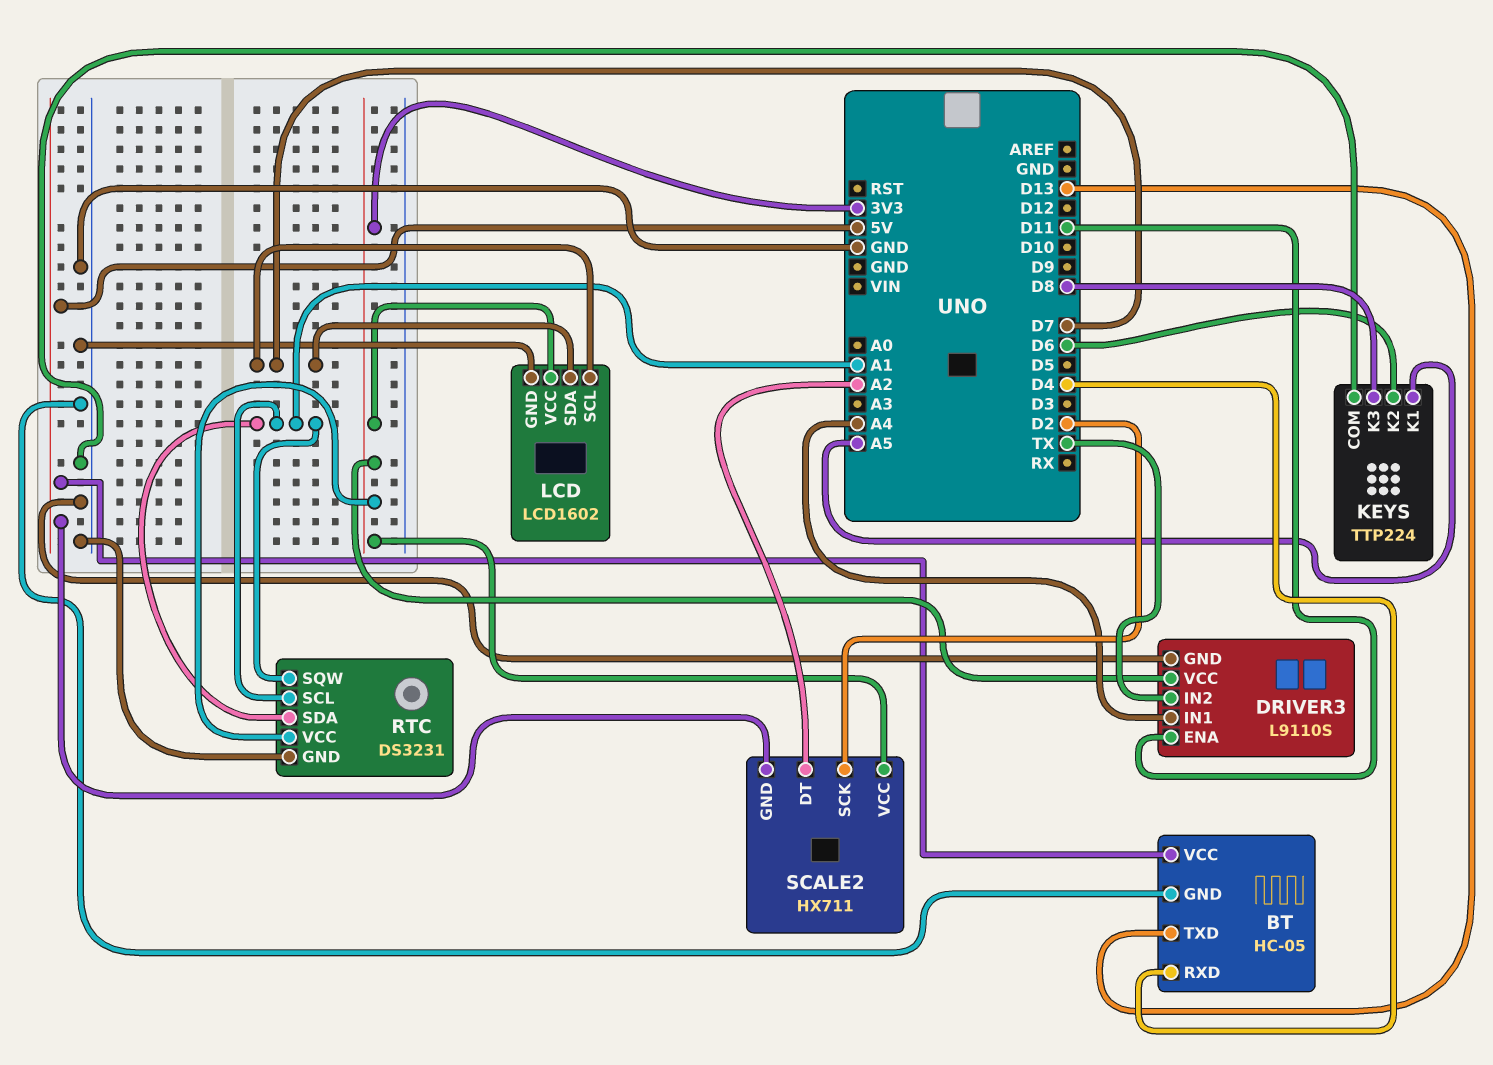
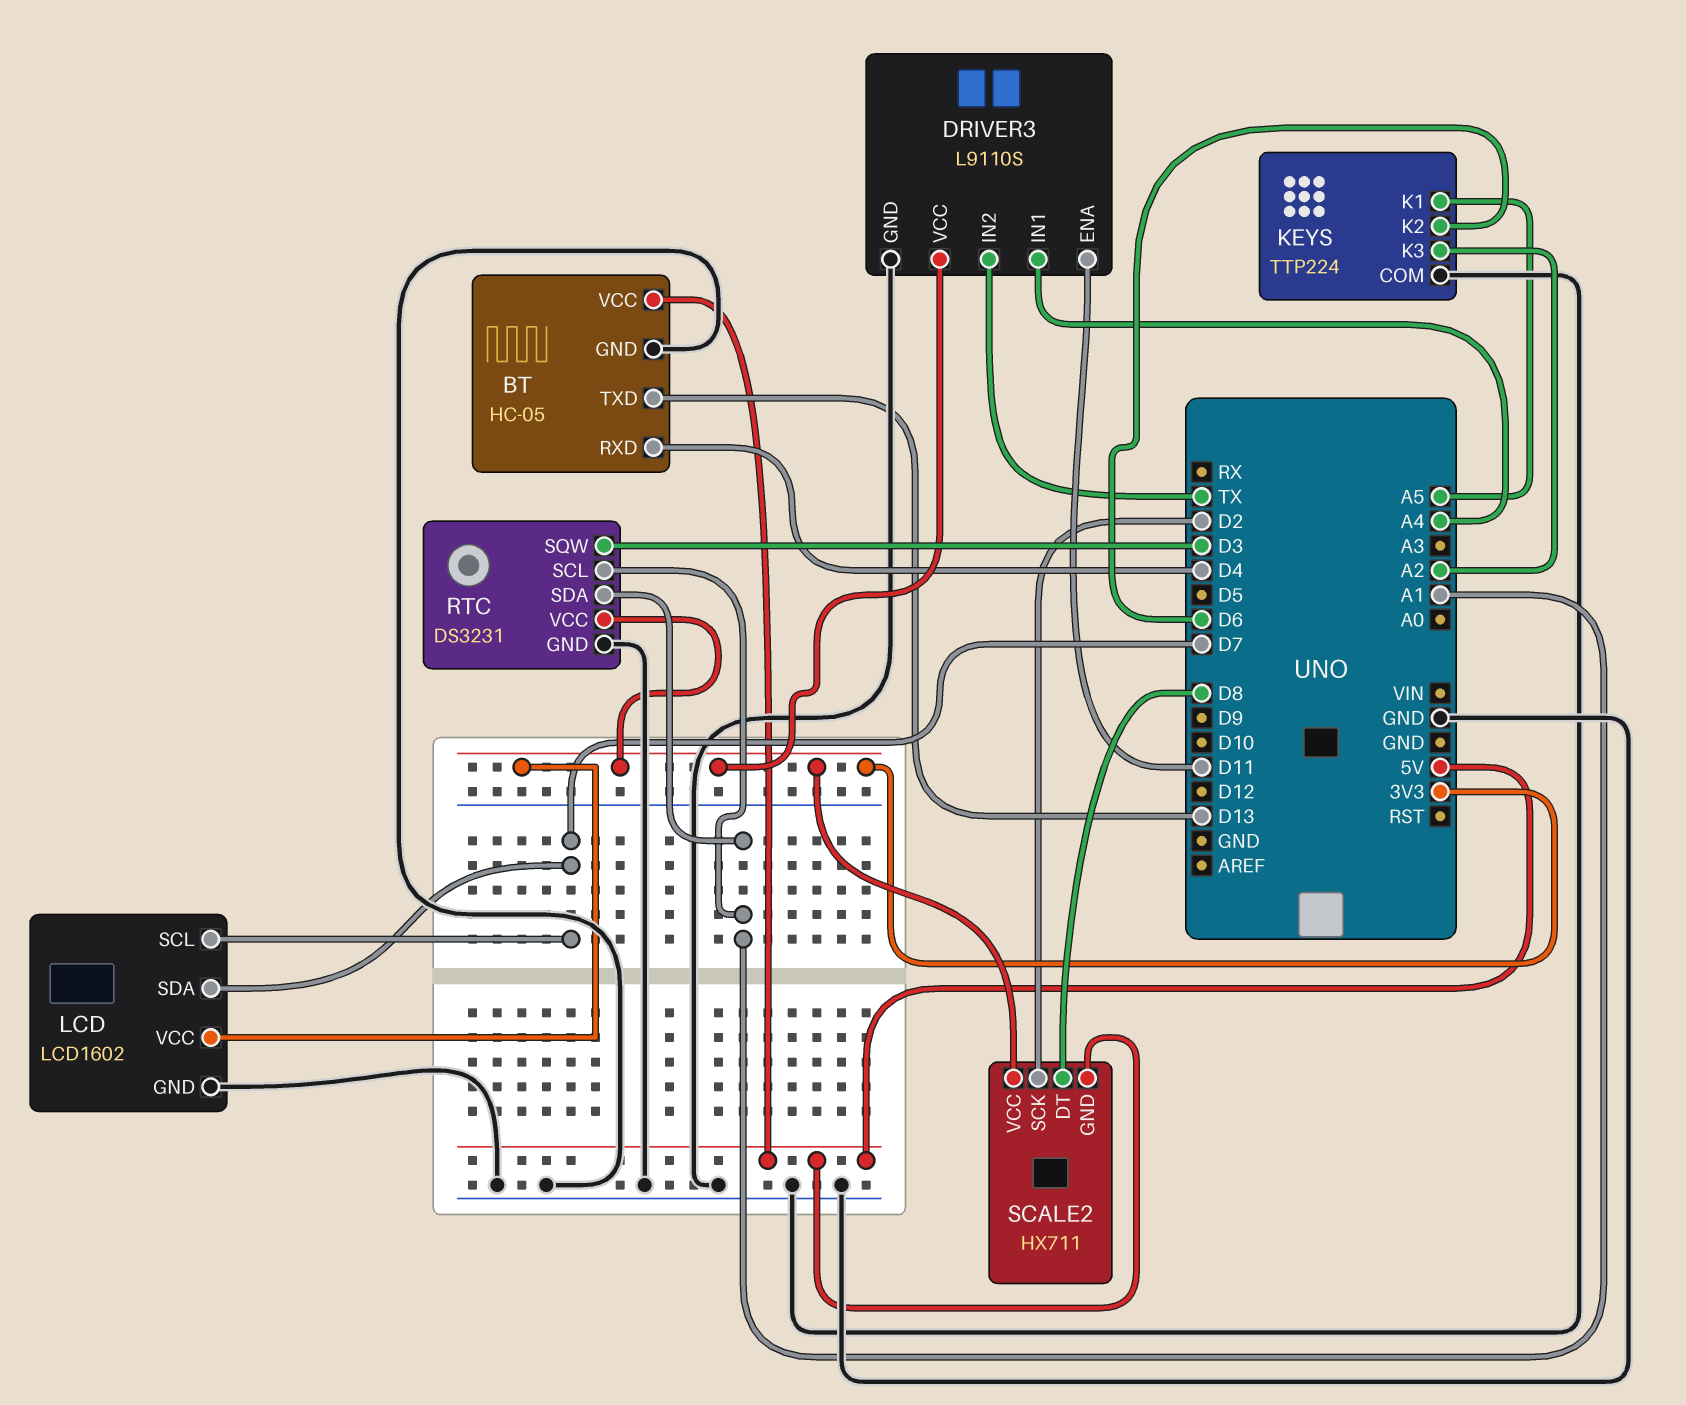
KEYS pin K3: D8 -> A2
RTC pin SQW: A1 -> D3
SCALE2 pin DT: A2 -> D8

